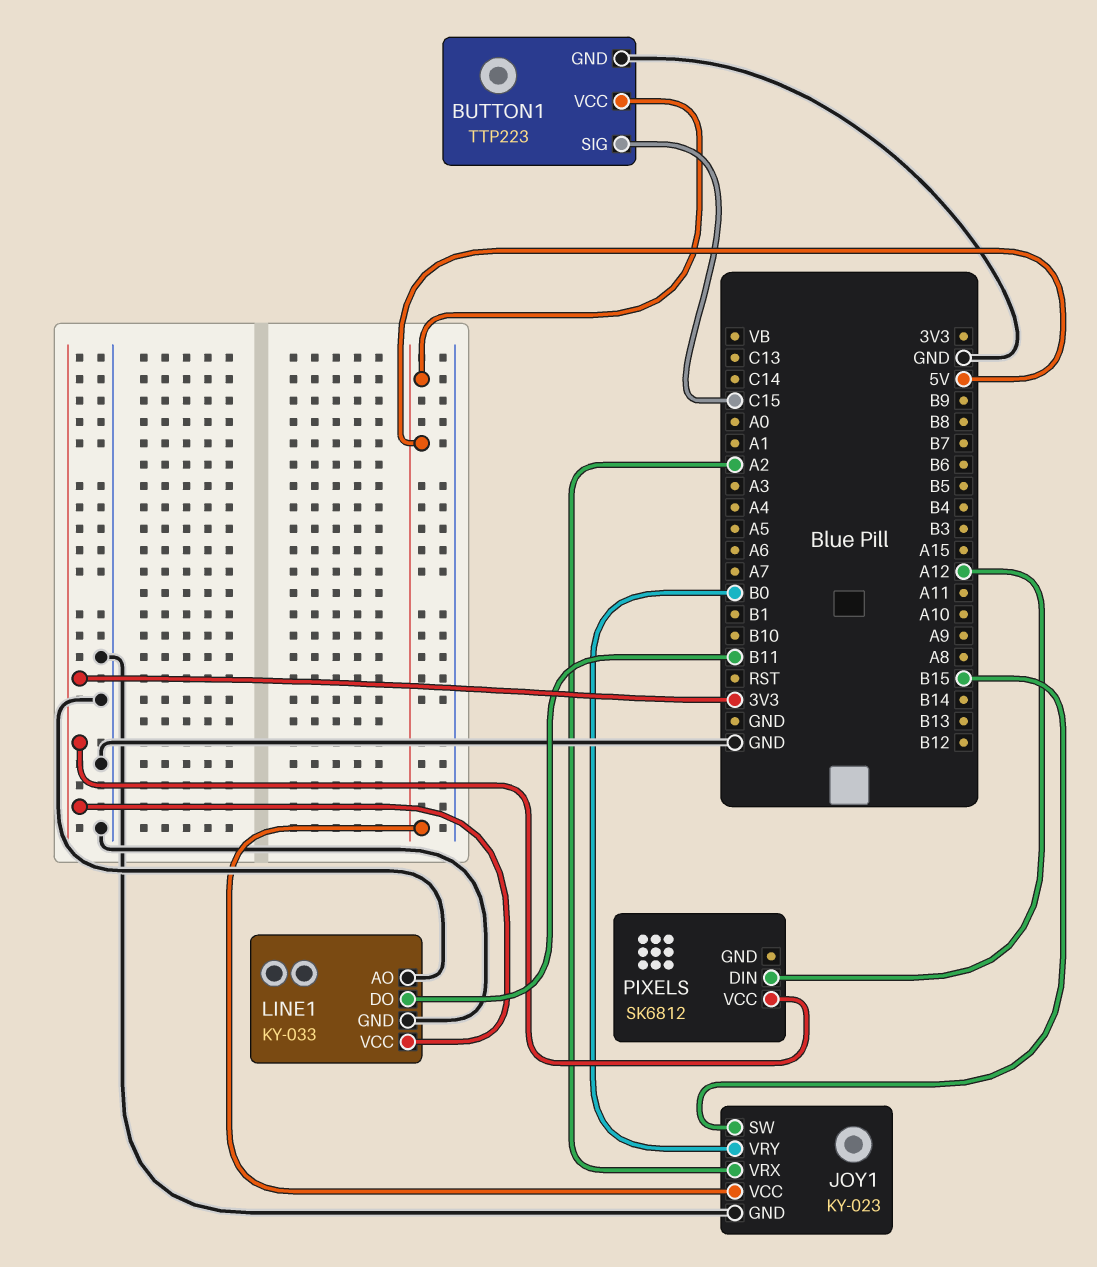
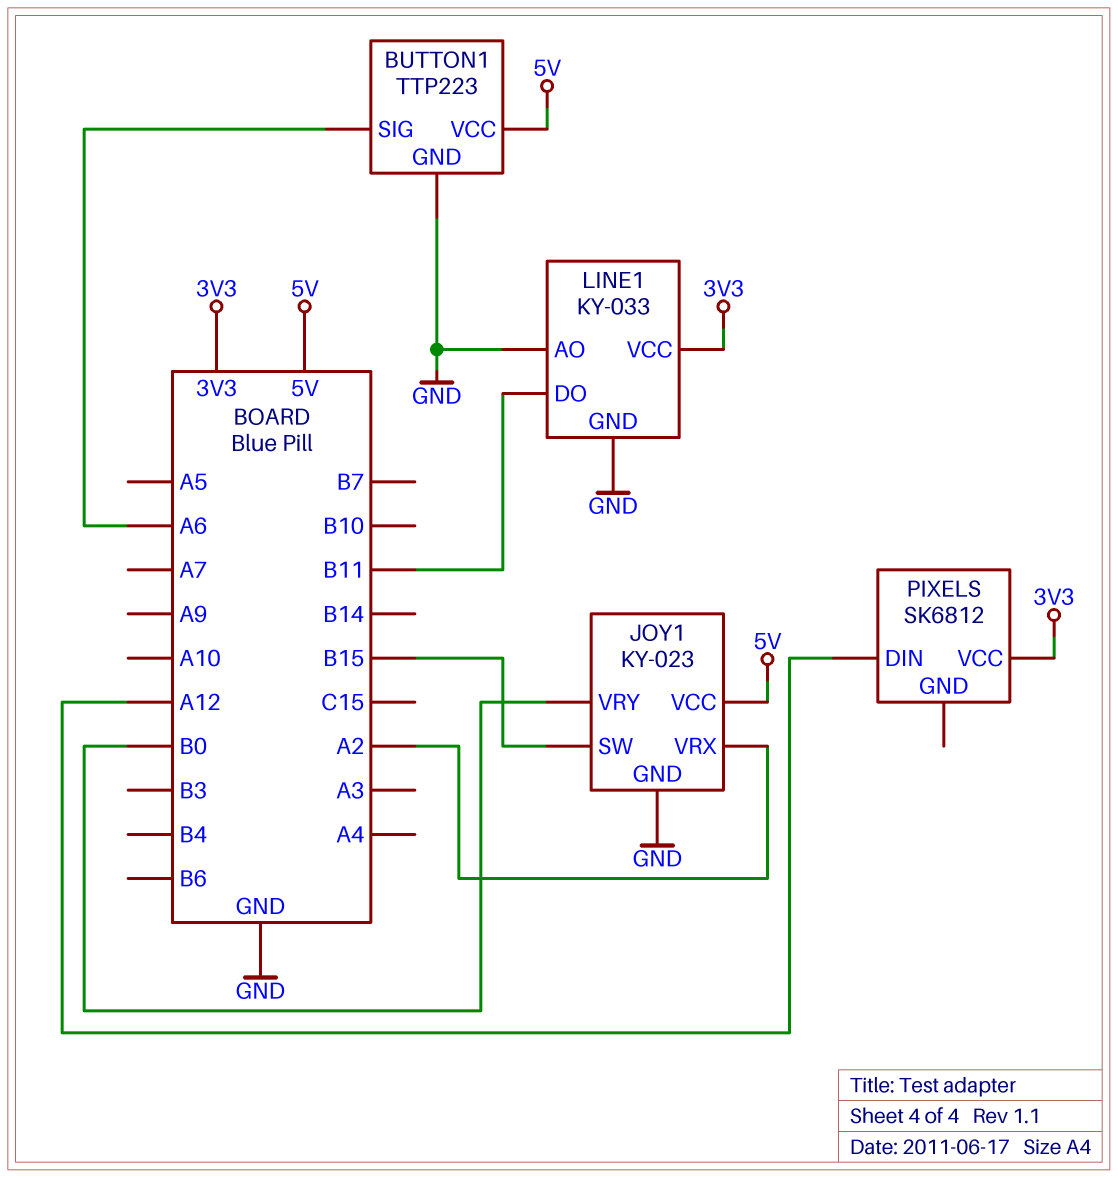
BUTTON1 pin SIG: C15 -> A6

